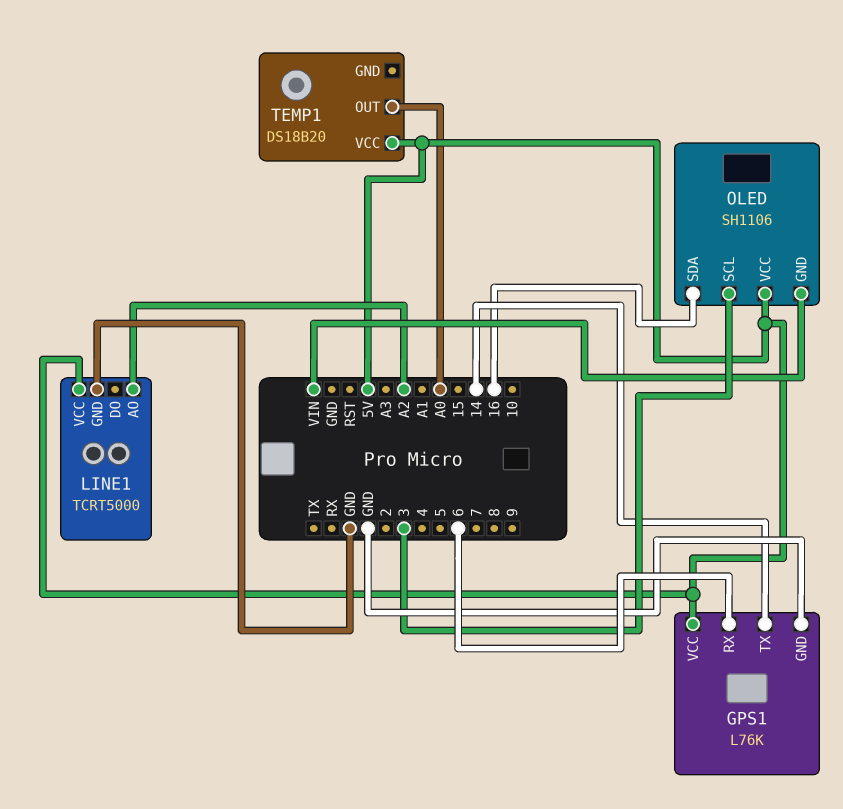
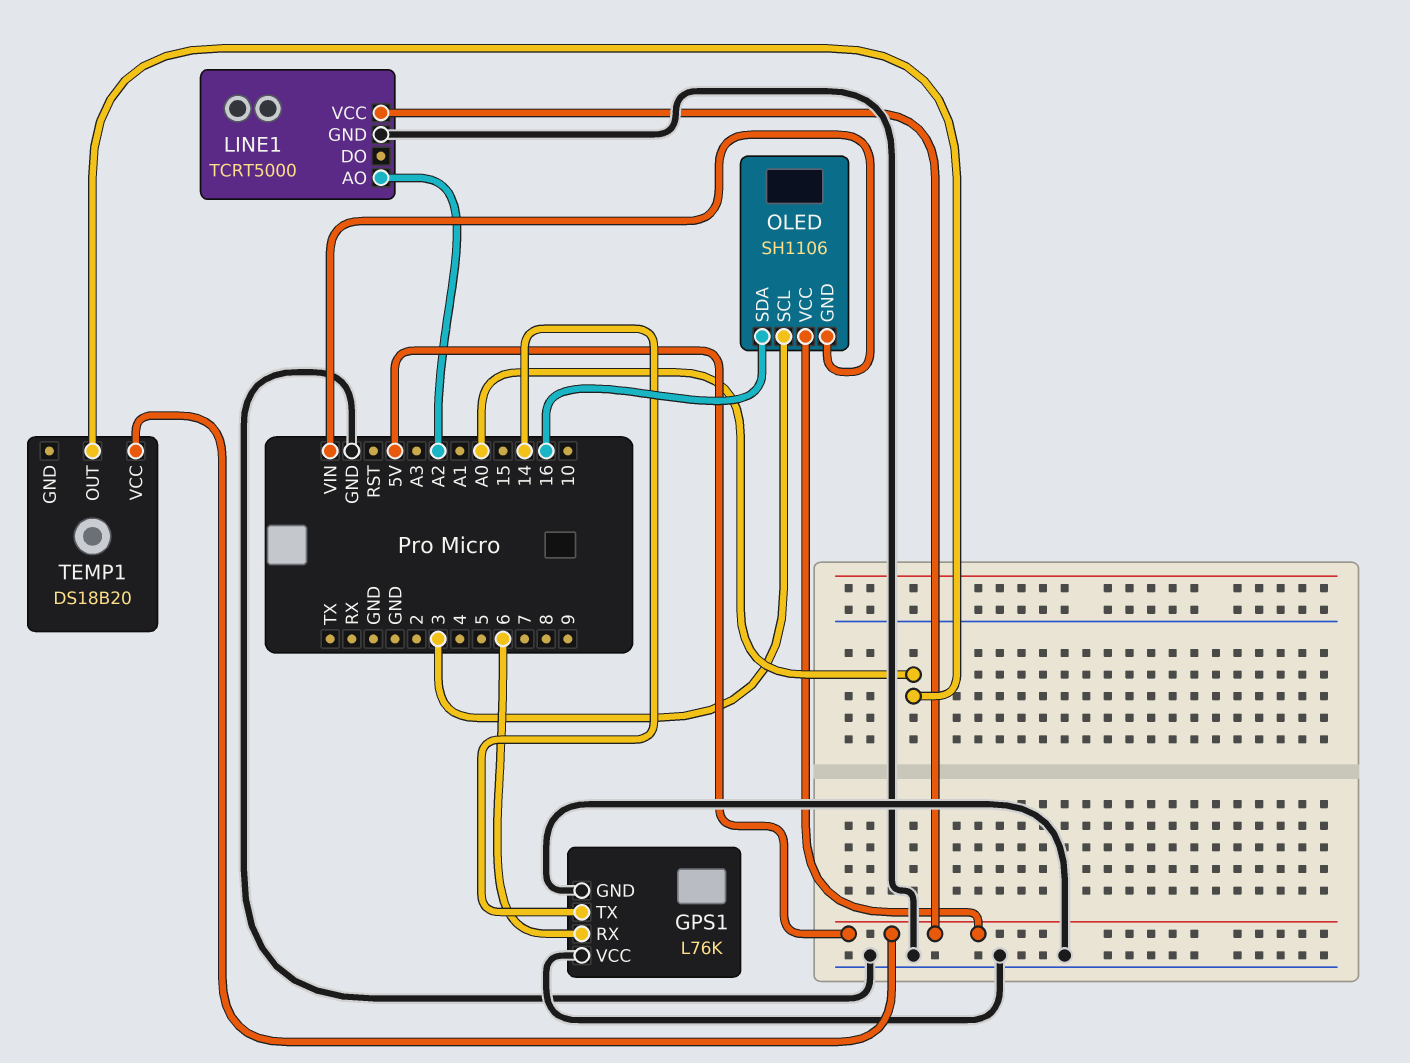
GPS1 pin VCC: 5V -> GND

